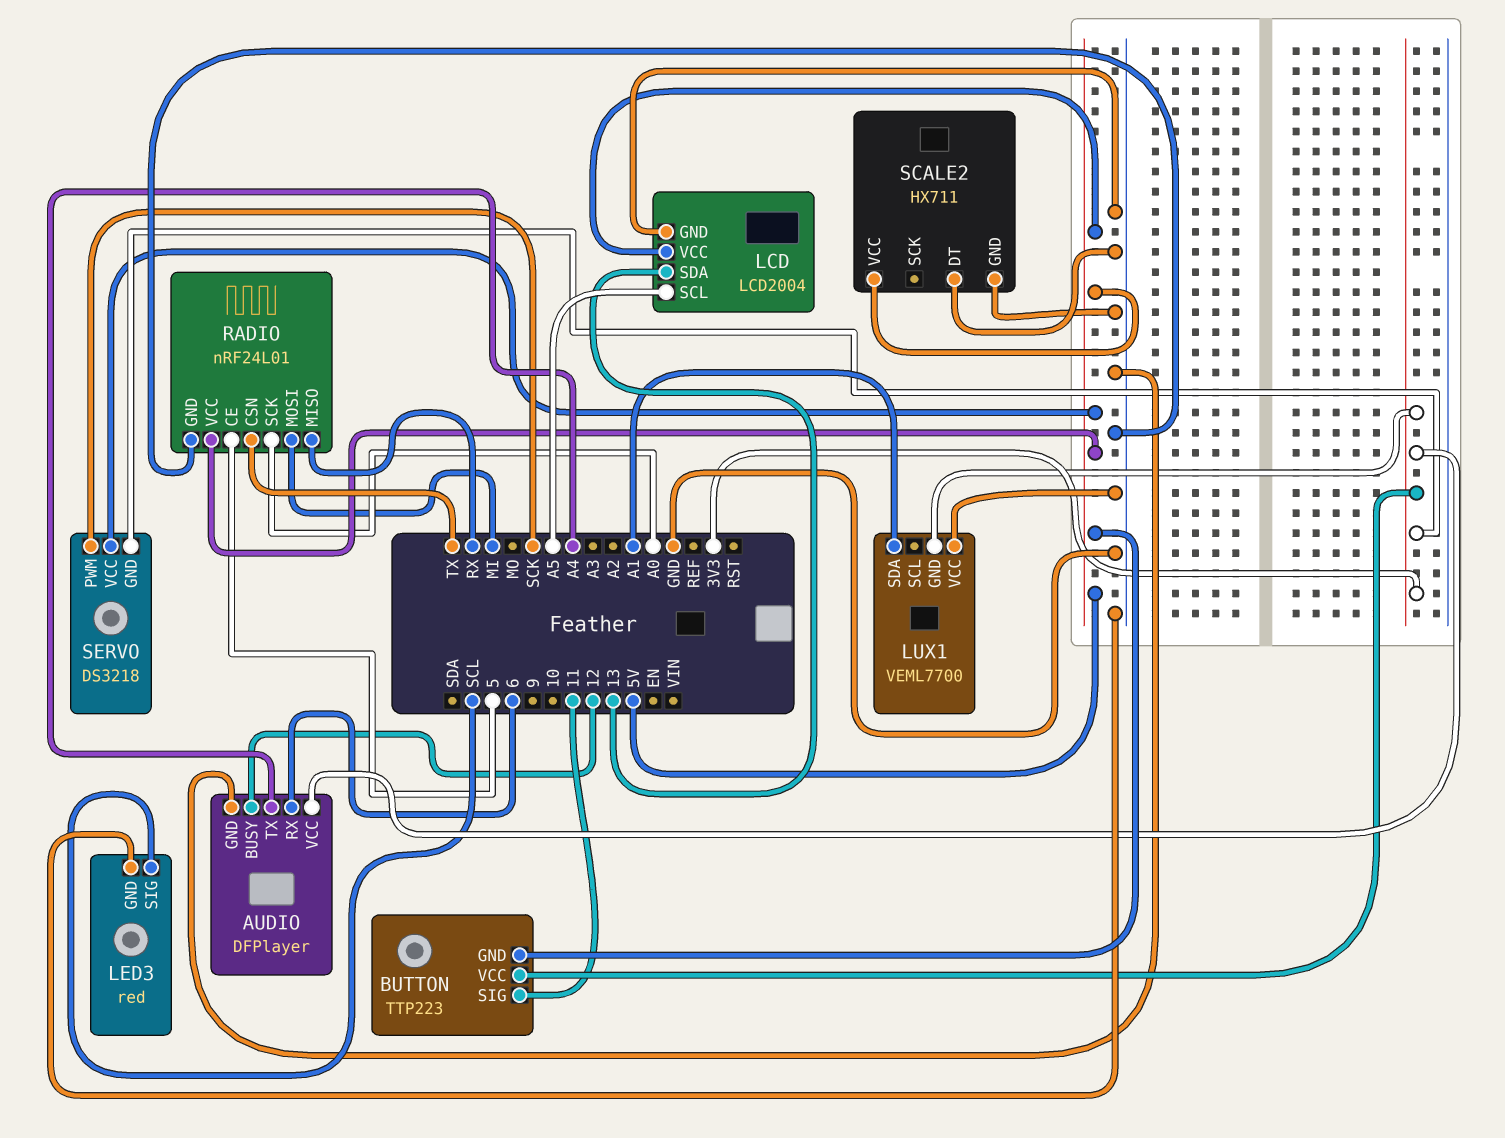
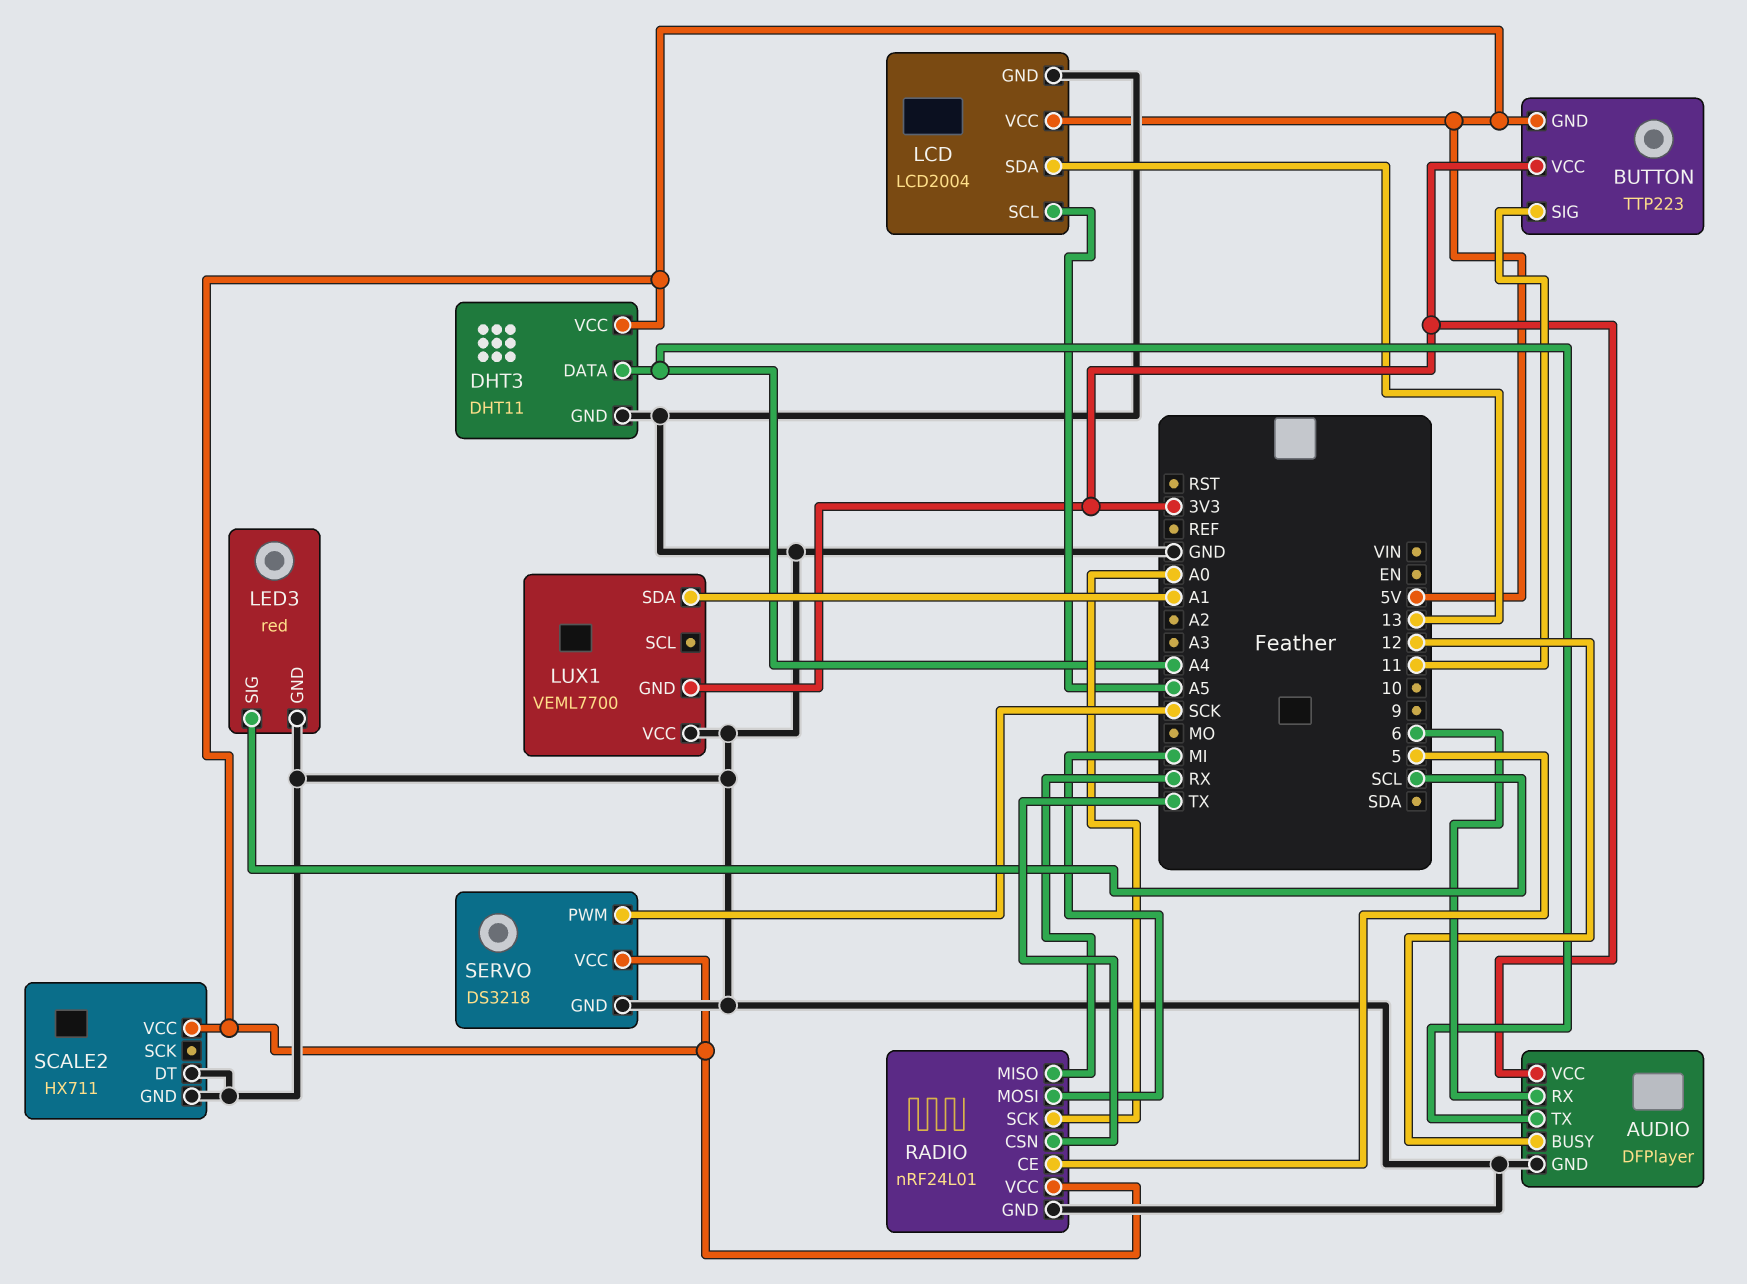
DHT3: none -> DHT11
DHT3 pin DATA: none -> A4
DHT3 pin GND: none -> GND
DHT3 pin VCC: none -> 5V
SERVO pin GND: 3V3 -> GND

